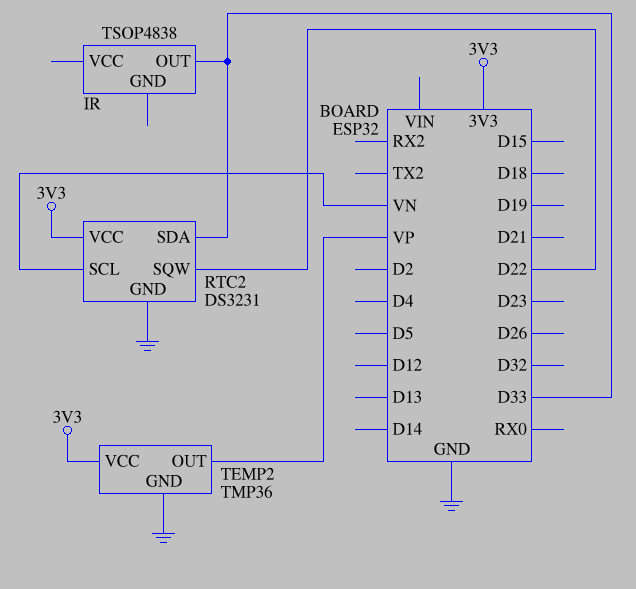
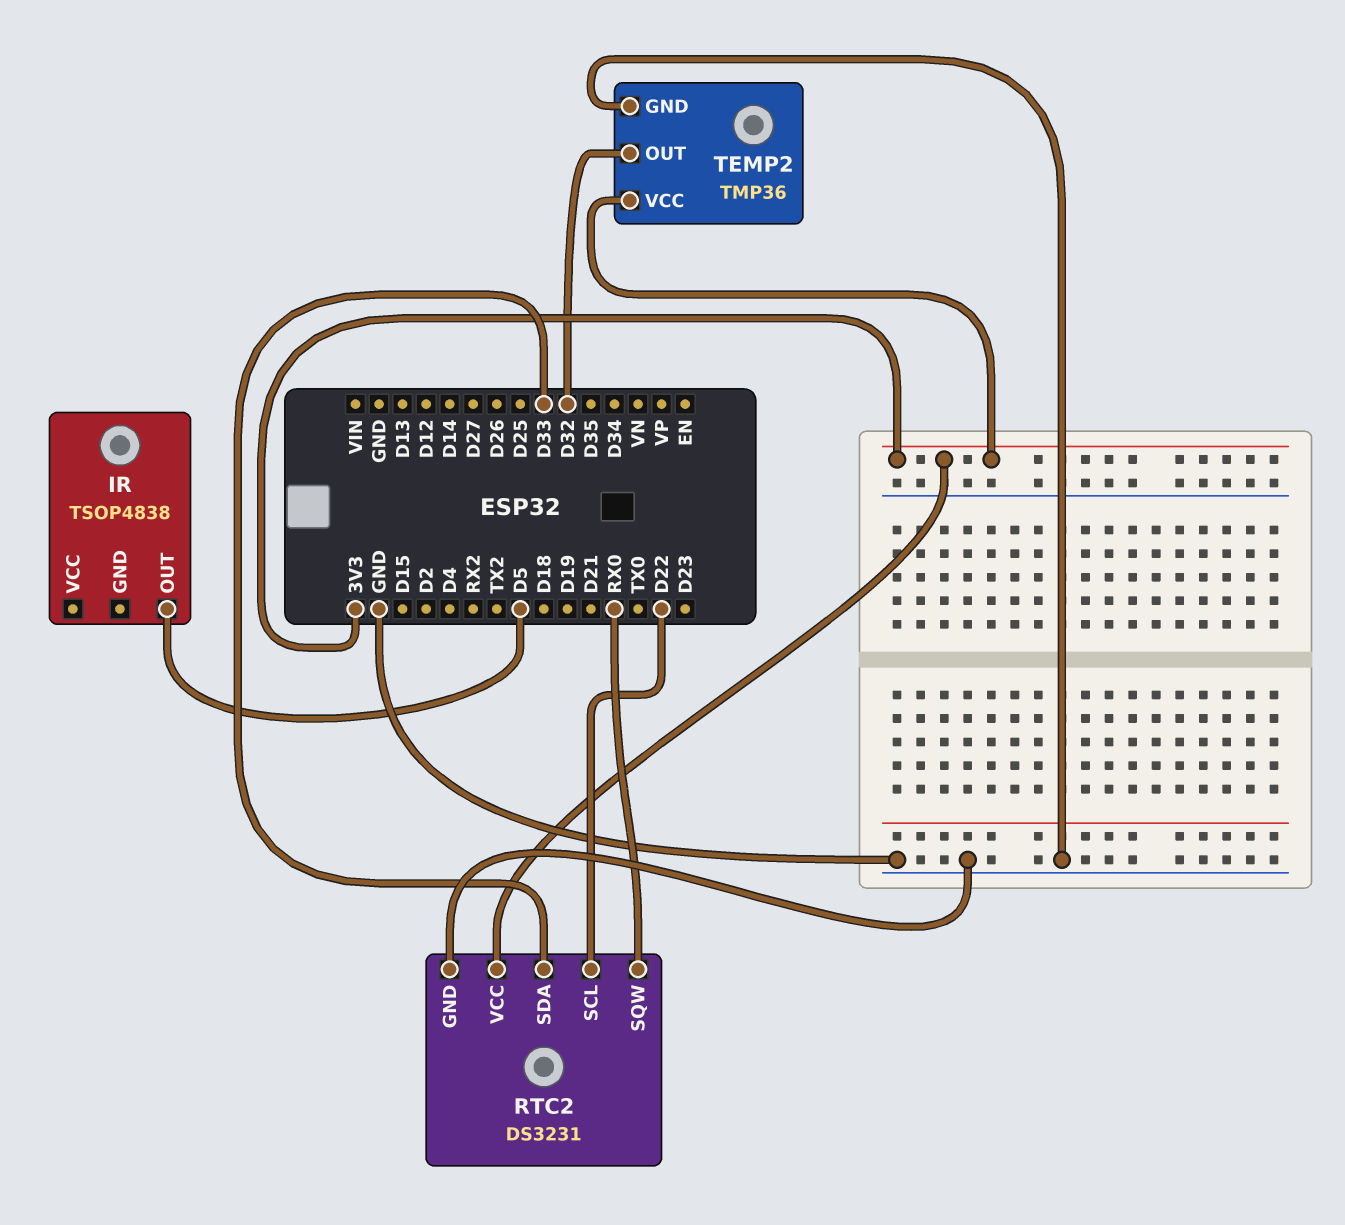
IR pin OUT: D33 -> D5
RTC2 pin SCL: VN -> D22
RTC2 pin SQW: D22 -> RX0
TEMP2 pin OUT: VP -> D32

